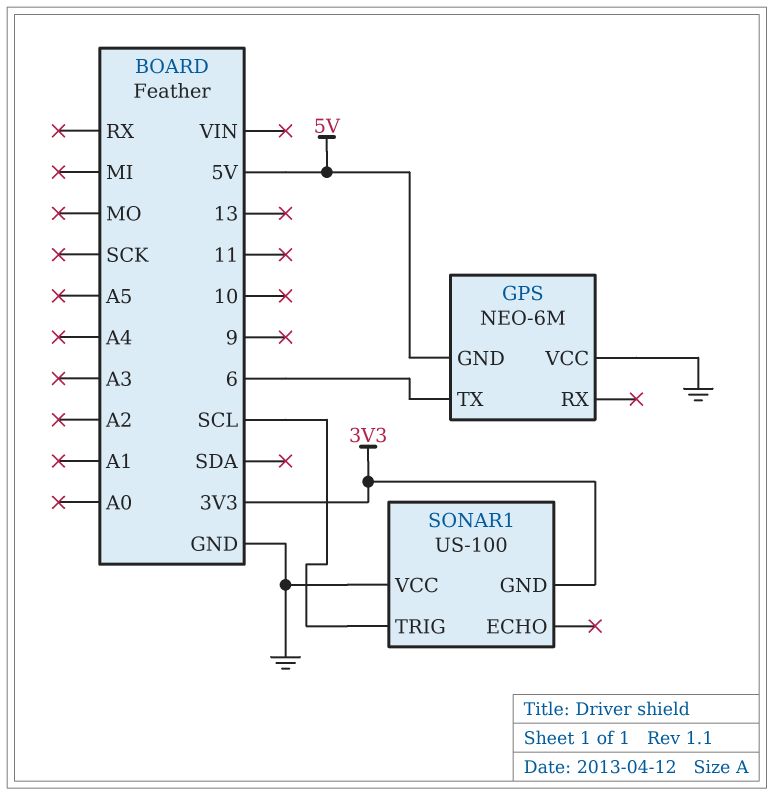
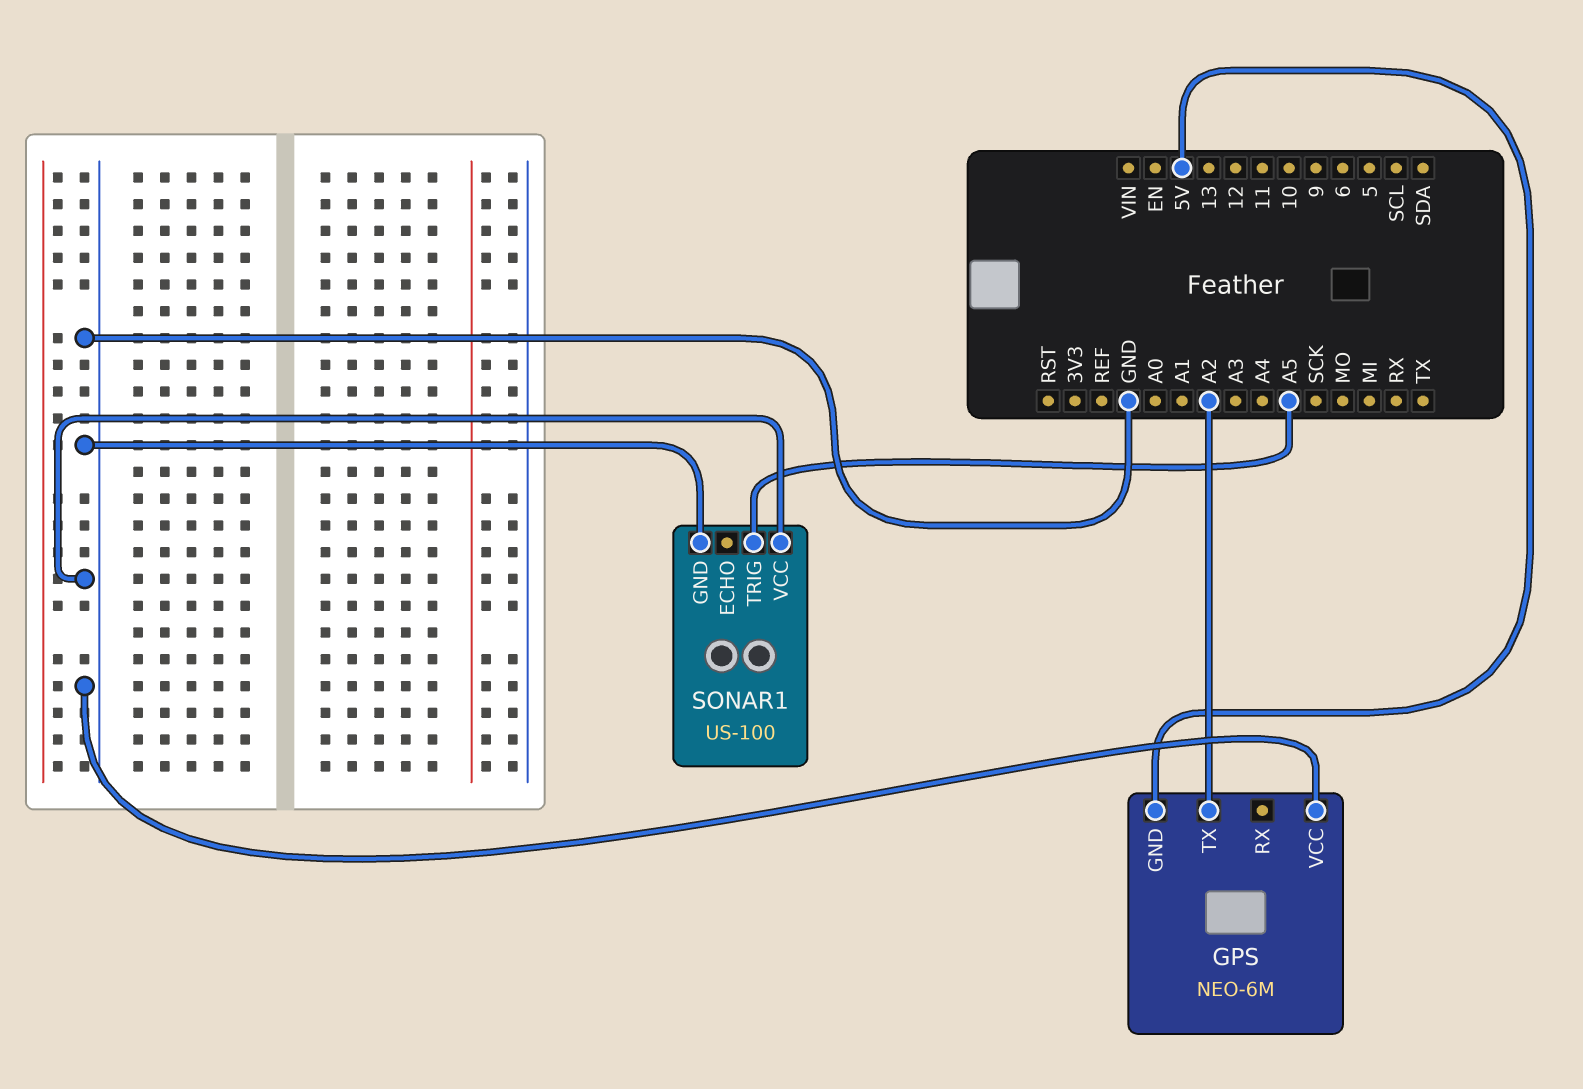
GPS pin TX: 6 -> A2
SONAR1 pin GND: 3V3 -> GND
SONAR1 pin TRIG: SCL -> A5

